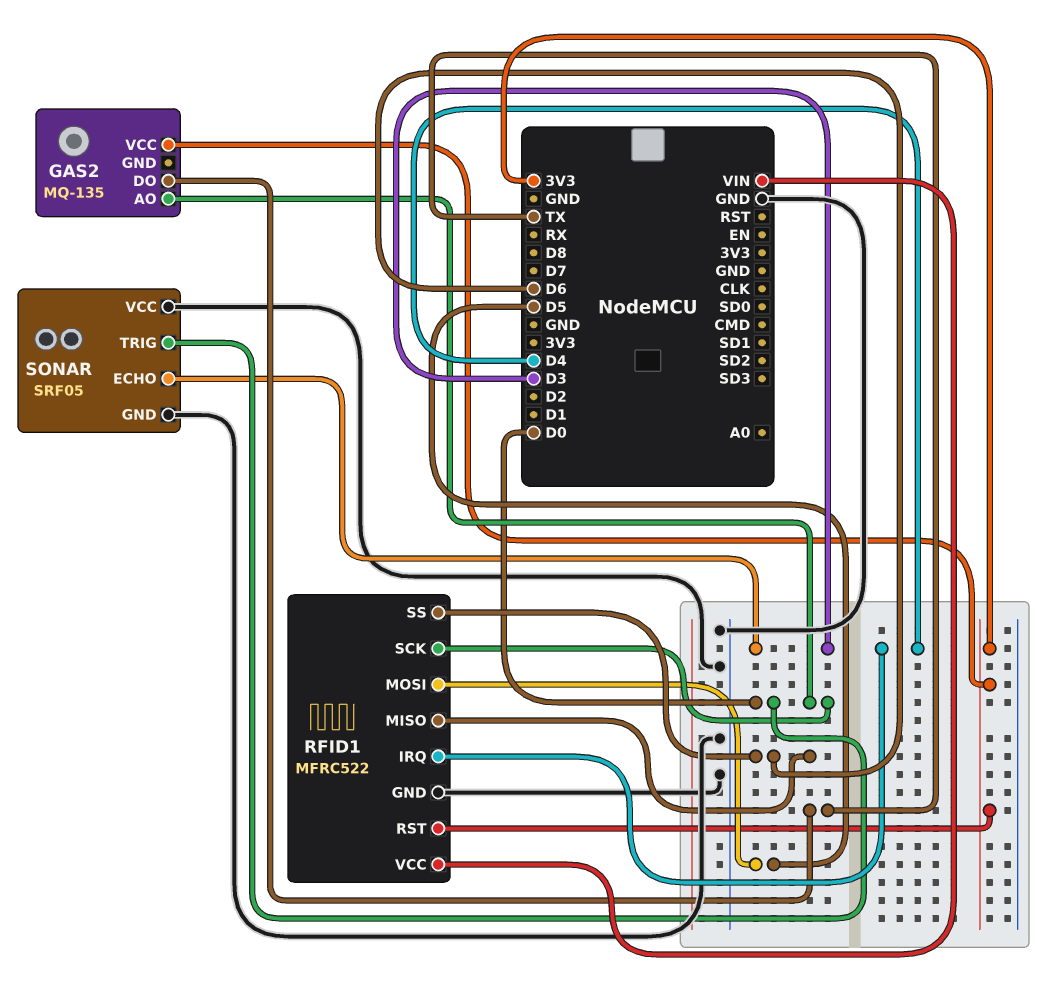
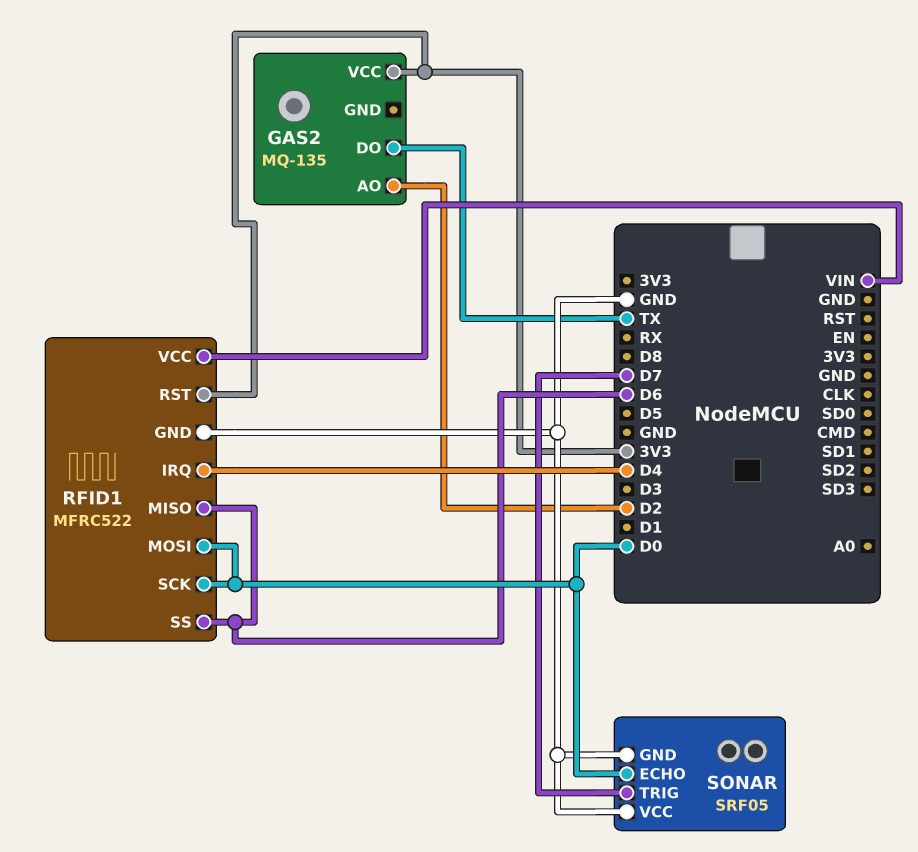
GAS2 pin AO: D0 -> D2
RFID1 pin MOSI: D5 -> D0
SONAR pin ECHO: D3 -> D0
SONAR pin TRIG: D0 -> D7

